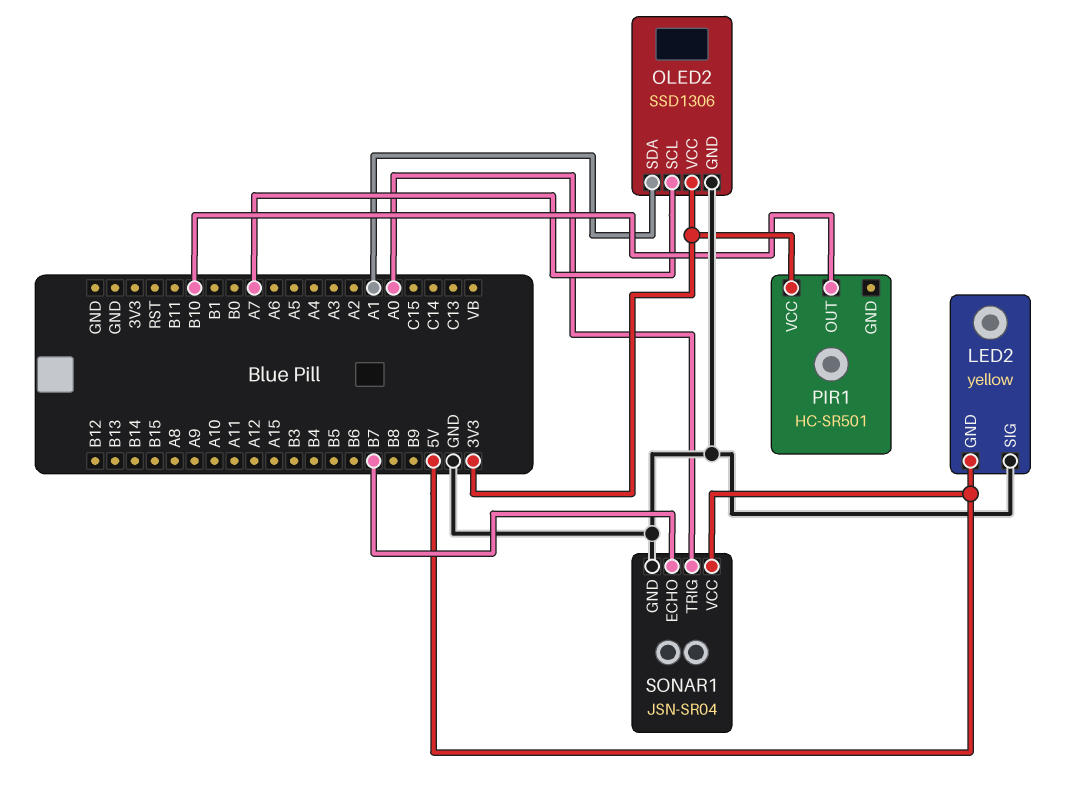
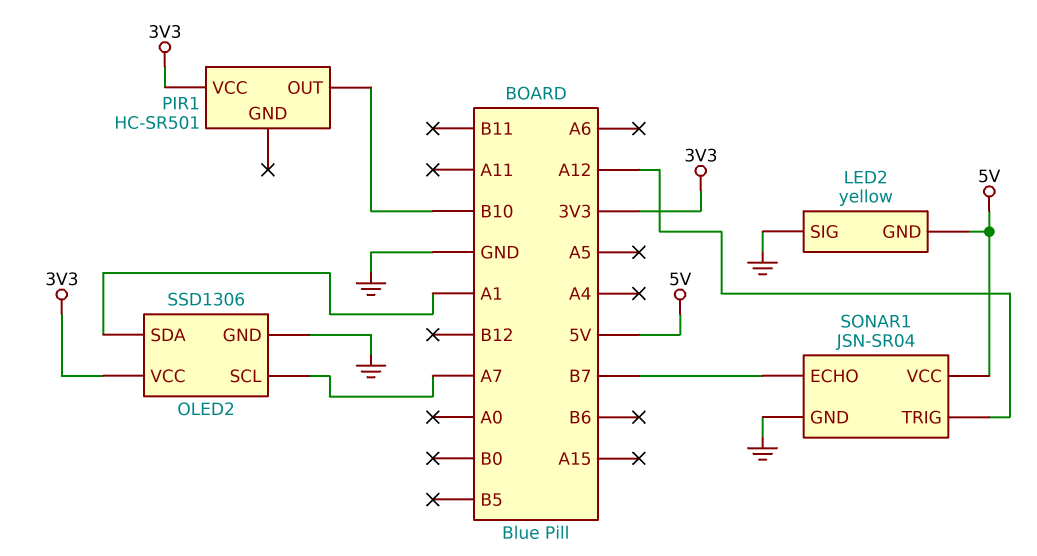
SONAR1 pin TRIG: A0 -> A12

